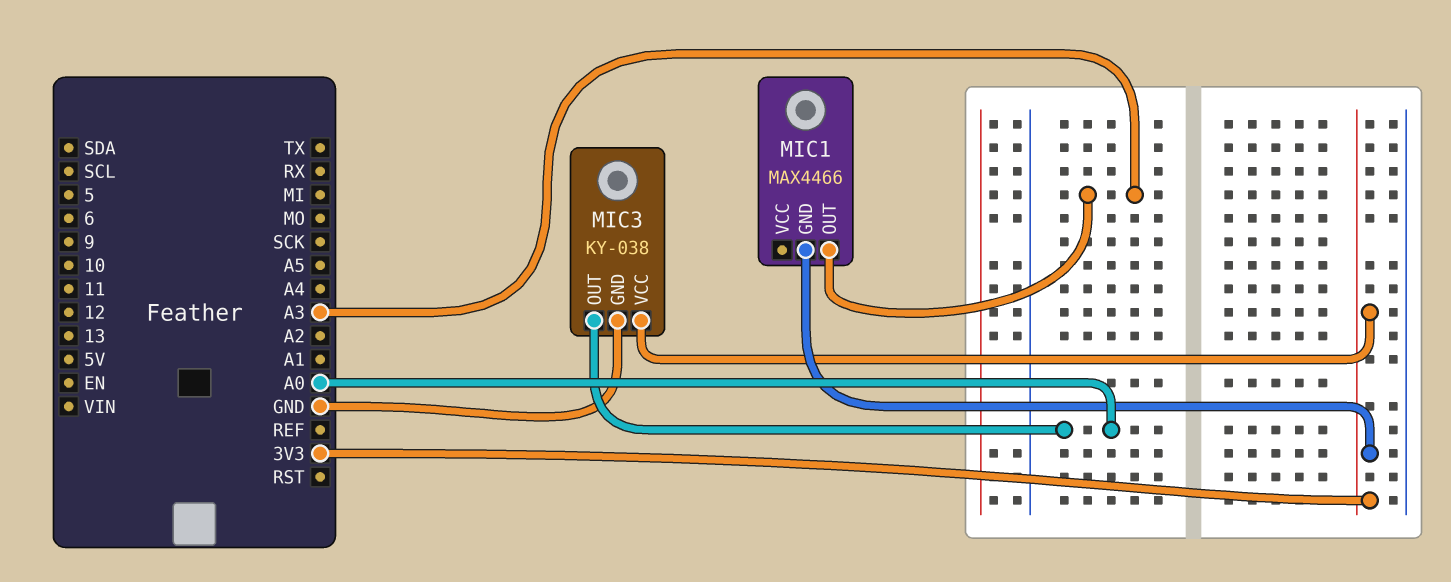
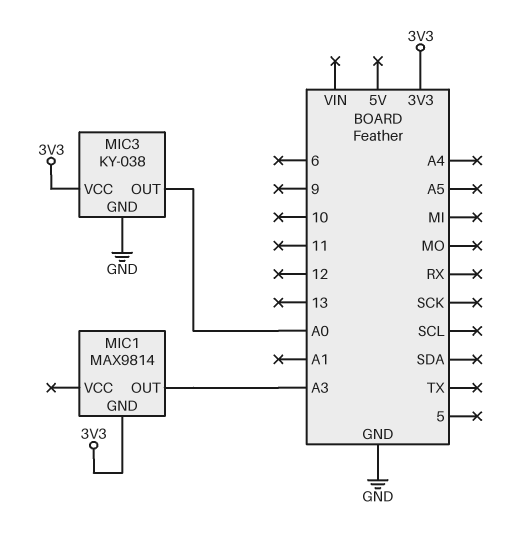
MIC1: MAX4466 -> MAX9814

